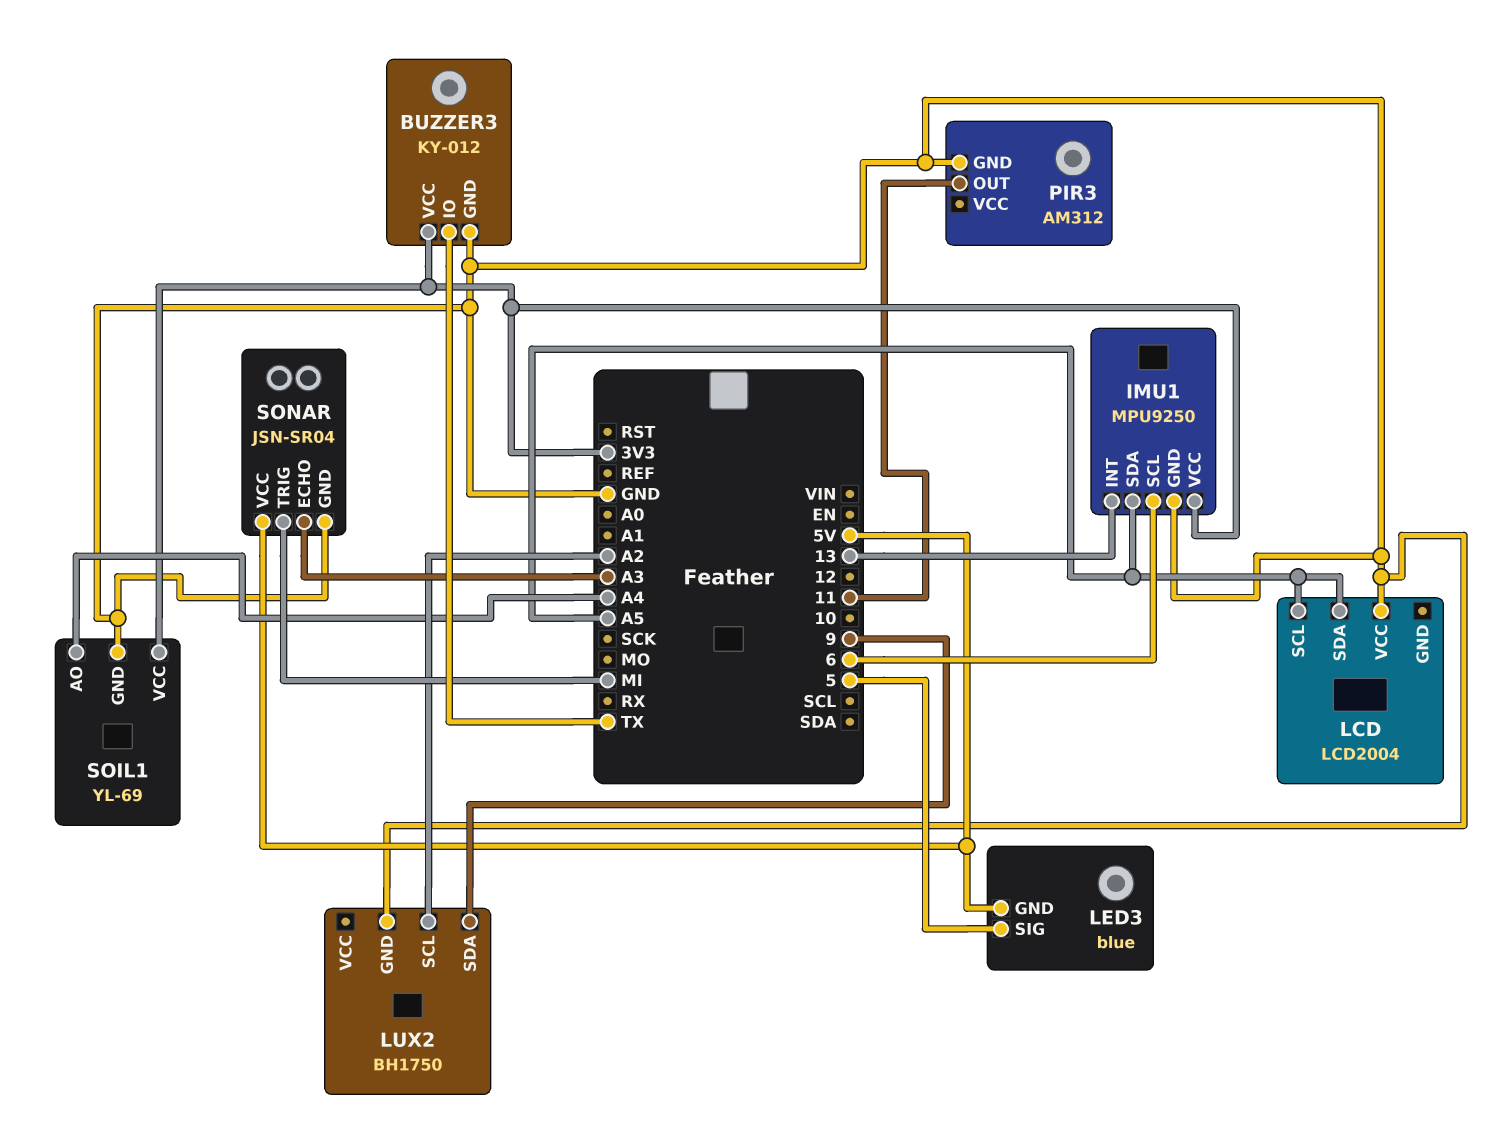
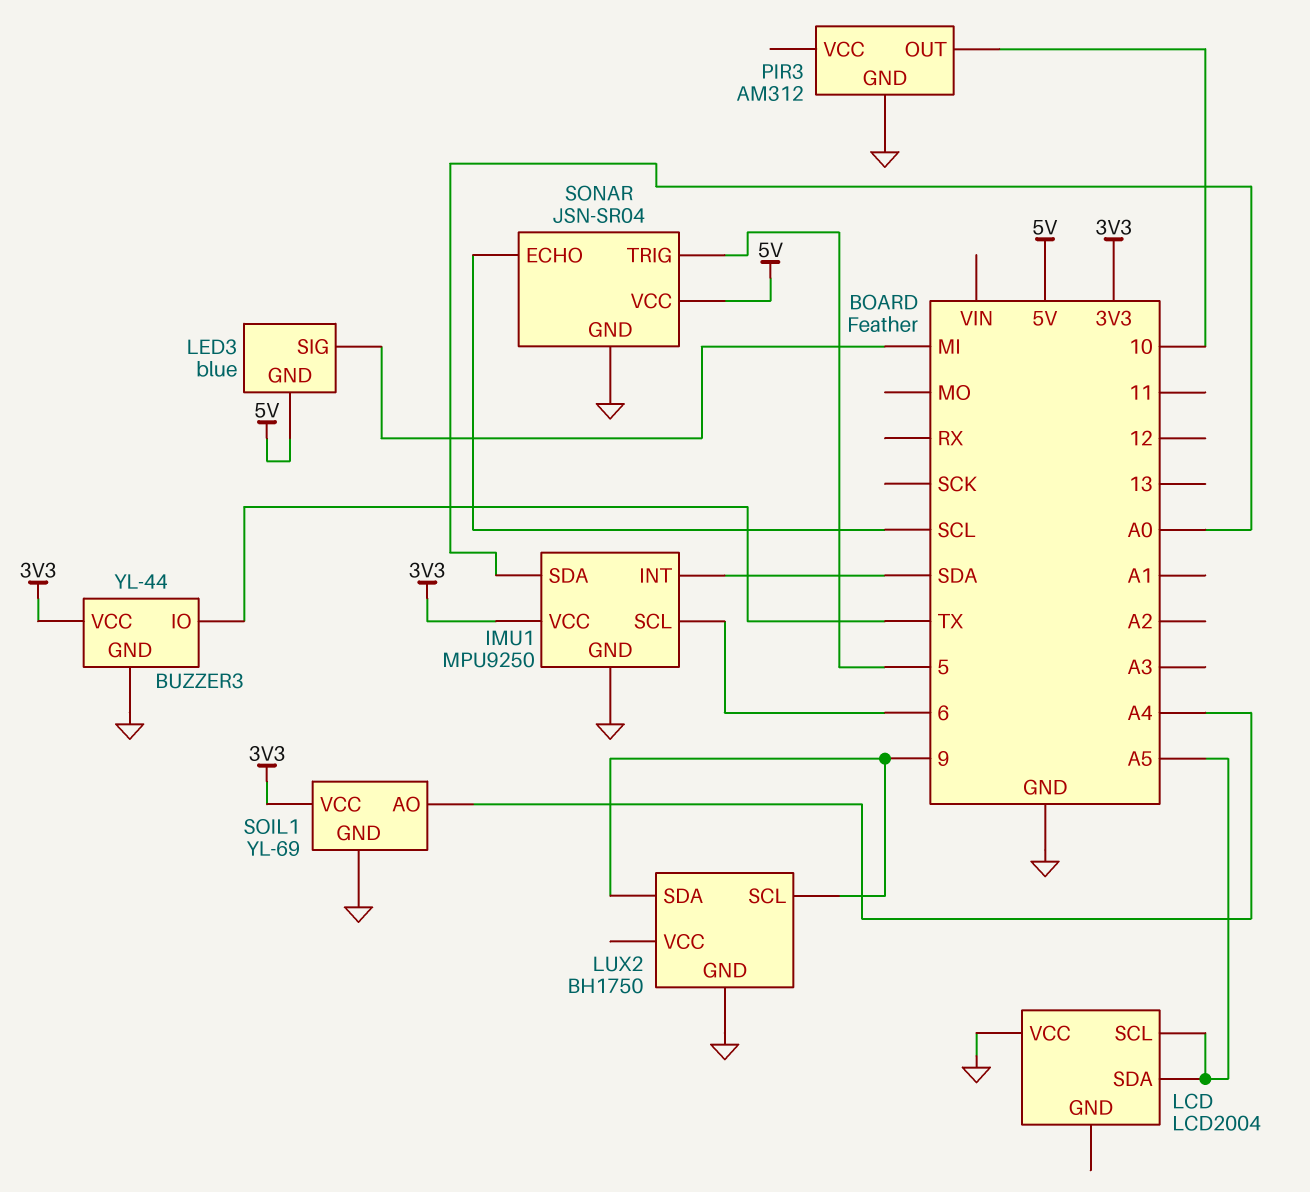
BUZZER3: KY-012 -> YL-44
IMU1 pin INT: 13 -> SDA
IMU1 pin SDA: A5 -> A0
LED3 pin SIG: 5 -> MI
LUX2 pin SCL: A2 -> 9
PIR3 pin OUT: 11 -> 10
SONAR pin ECHO: A3 -> SCL
SONAR pin TRIG: MI -> 5

